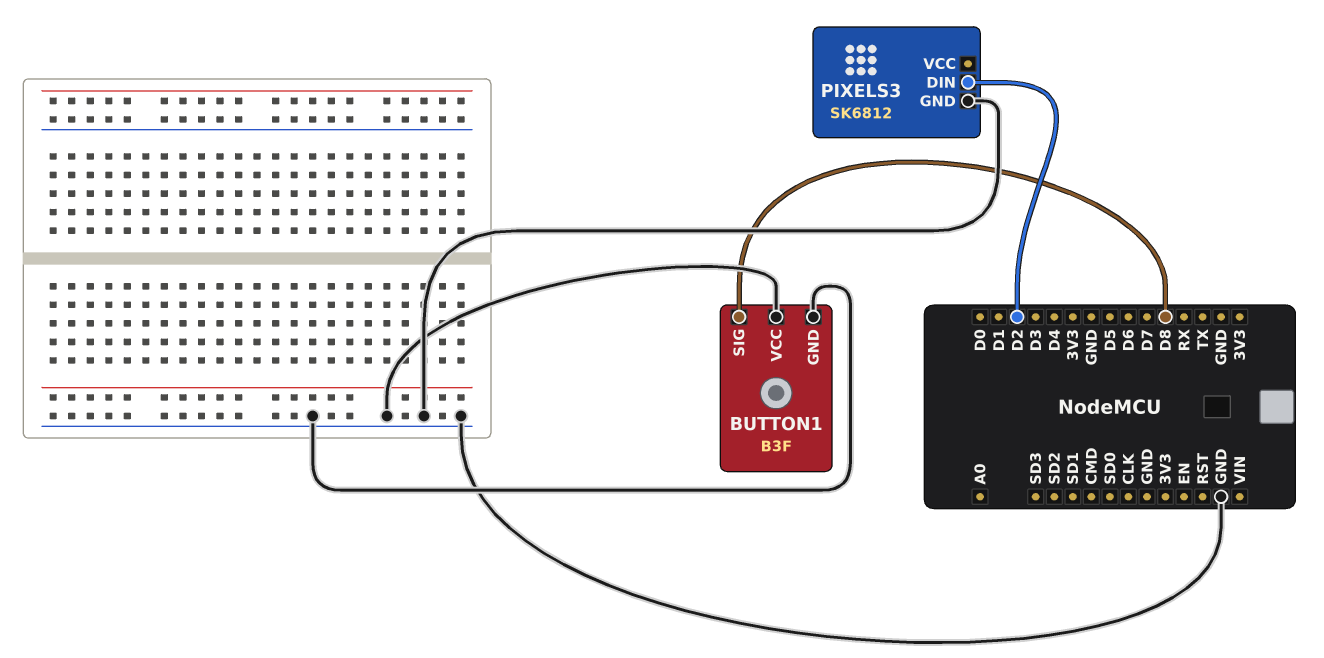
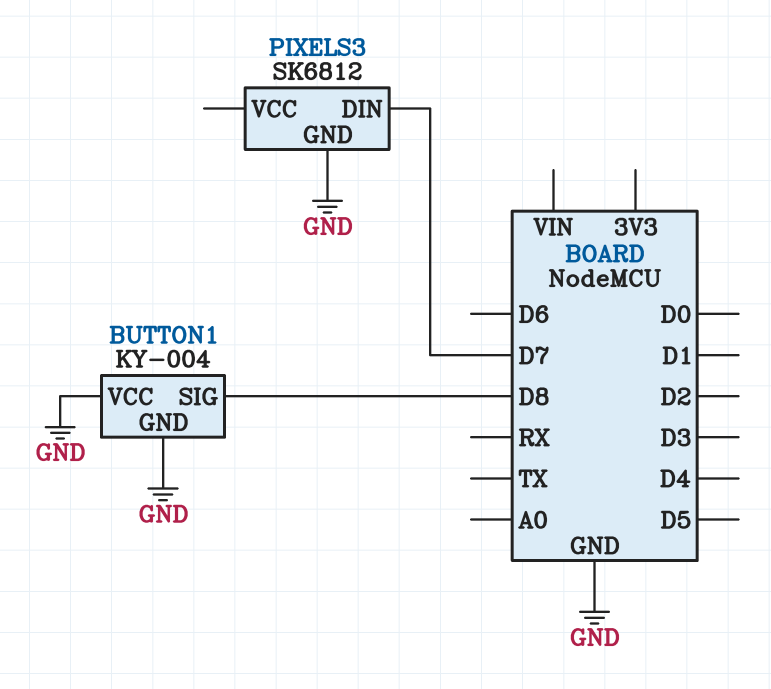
BUTTON1: B3F -> KY-004
PIXELS3 pin DIN: D2 -> D7

